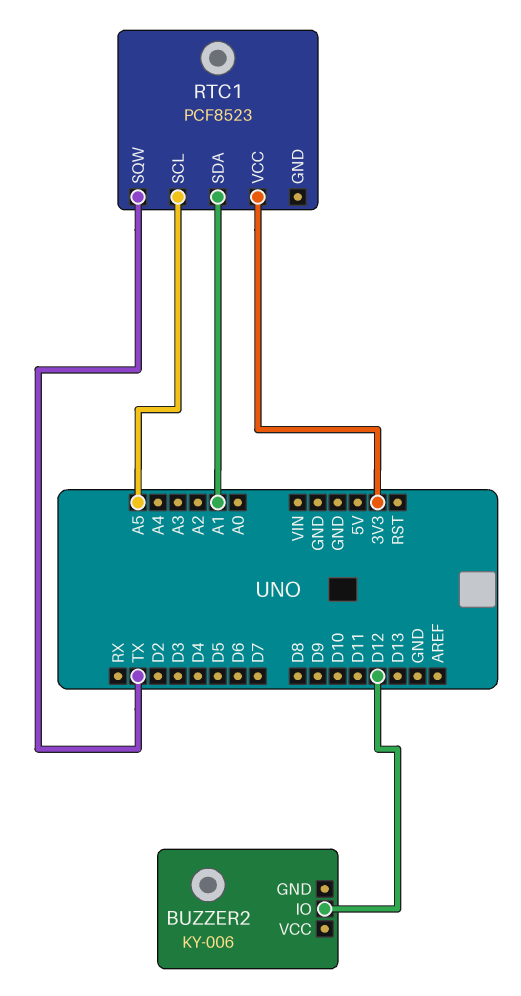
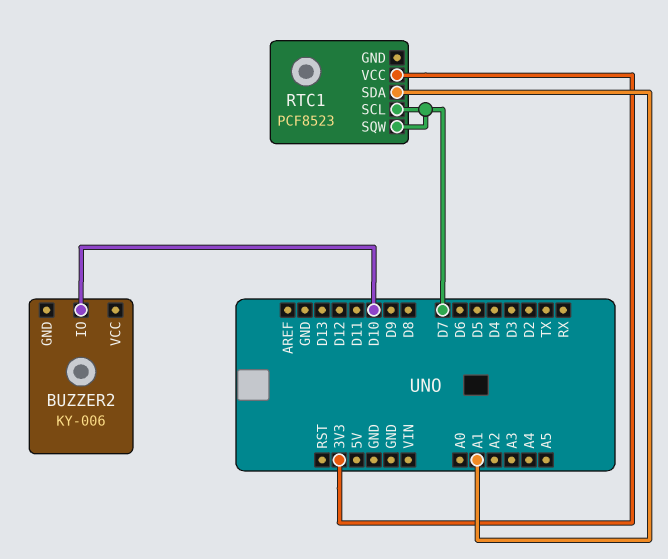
BUZZER2 pin IO: D12 -> D10
RTC1 pin SCL: A5 -> D7
RTC1 pin SQW: TX -> D7

